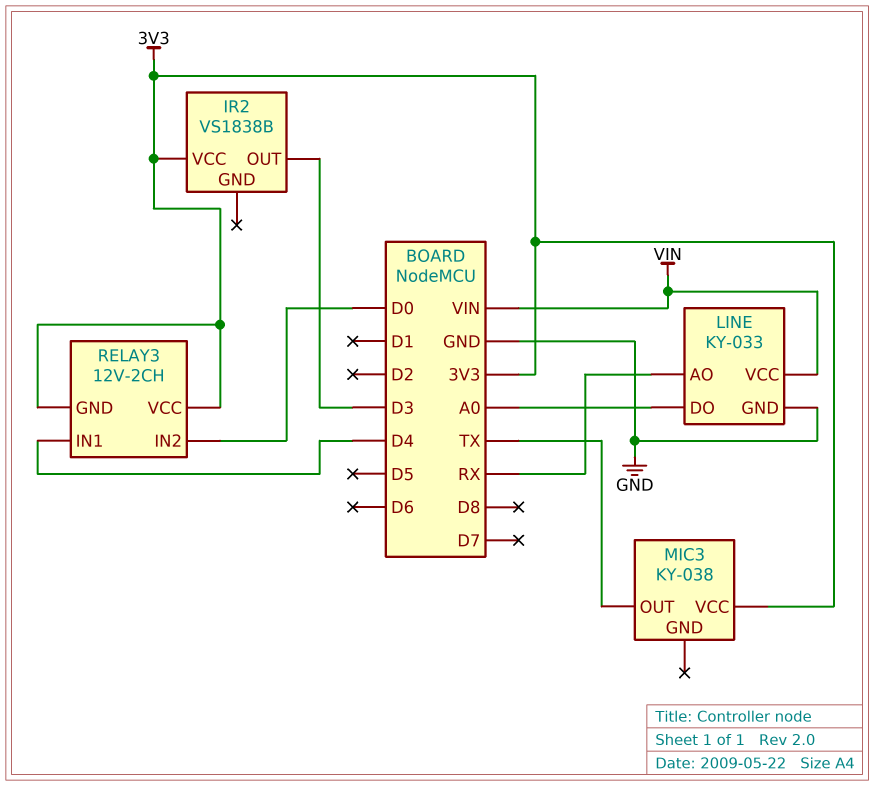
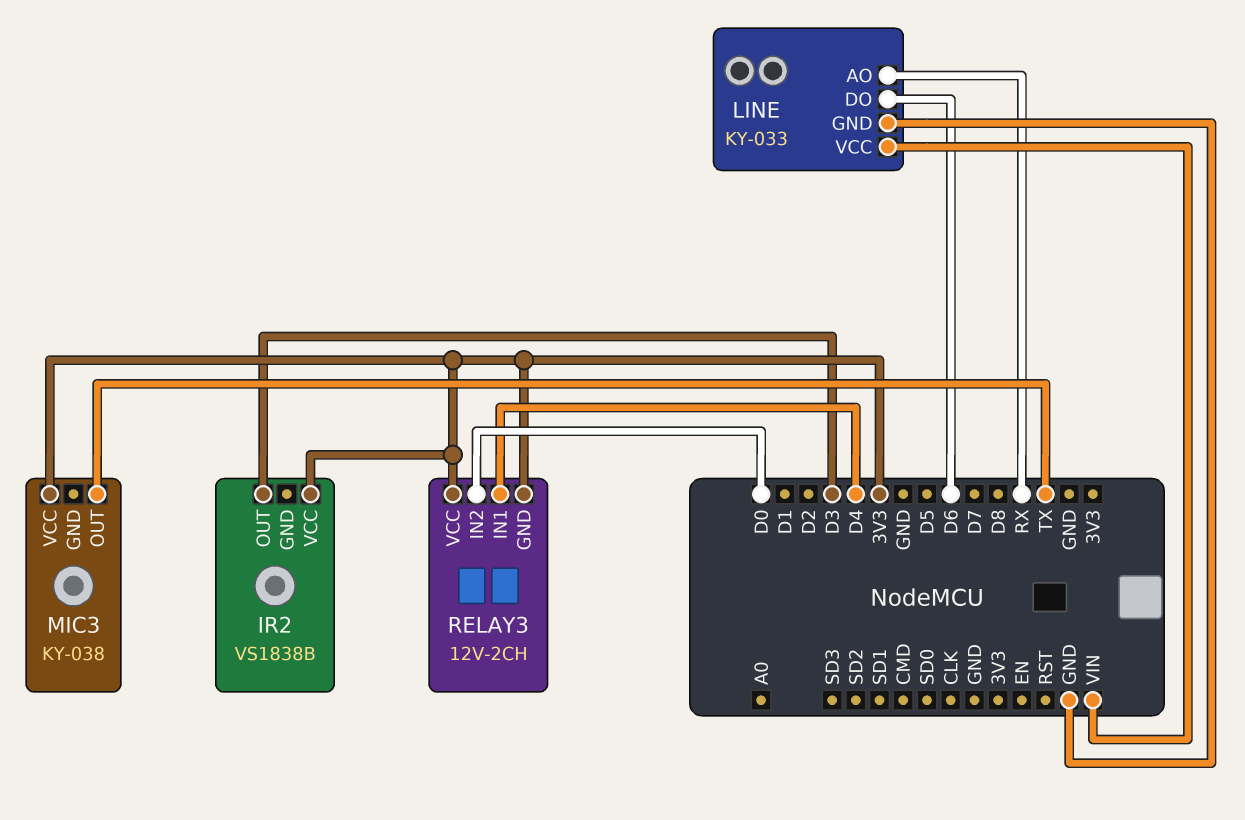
LINE pin DO: A0 -> D6

